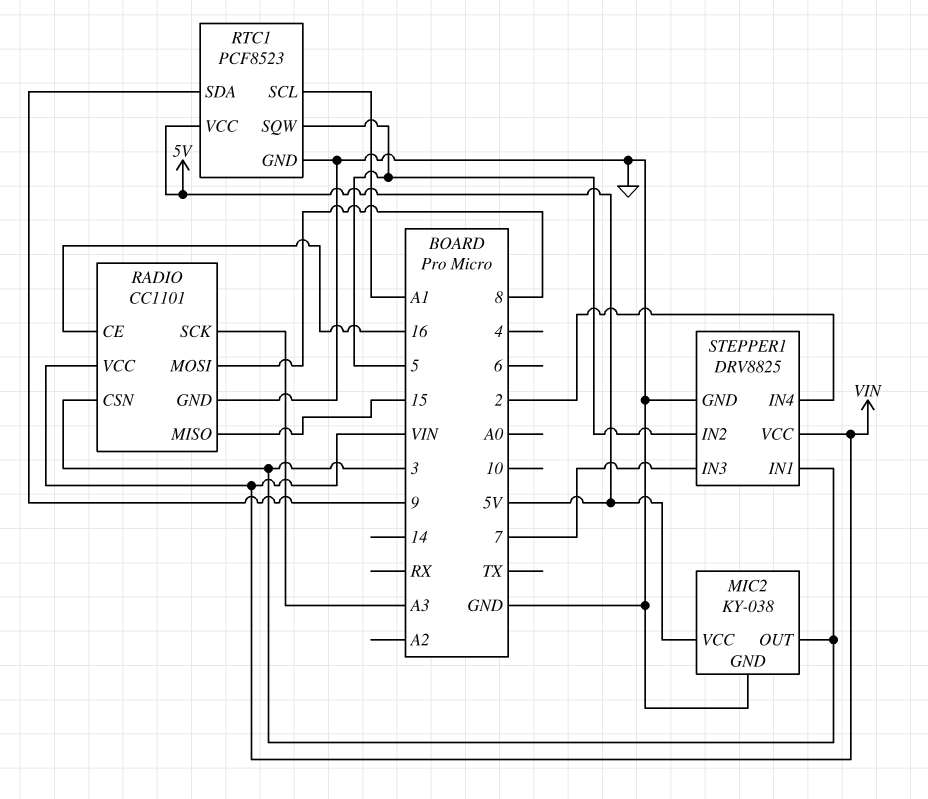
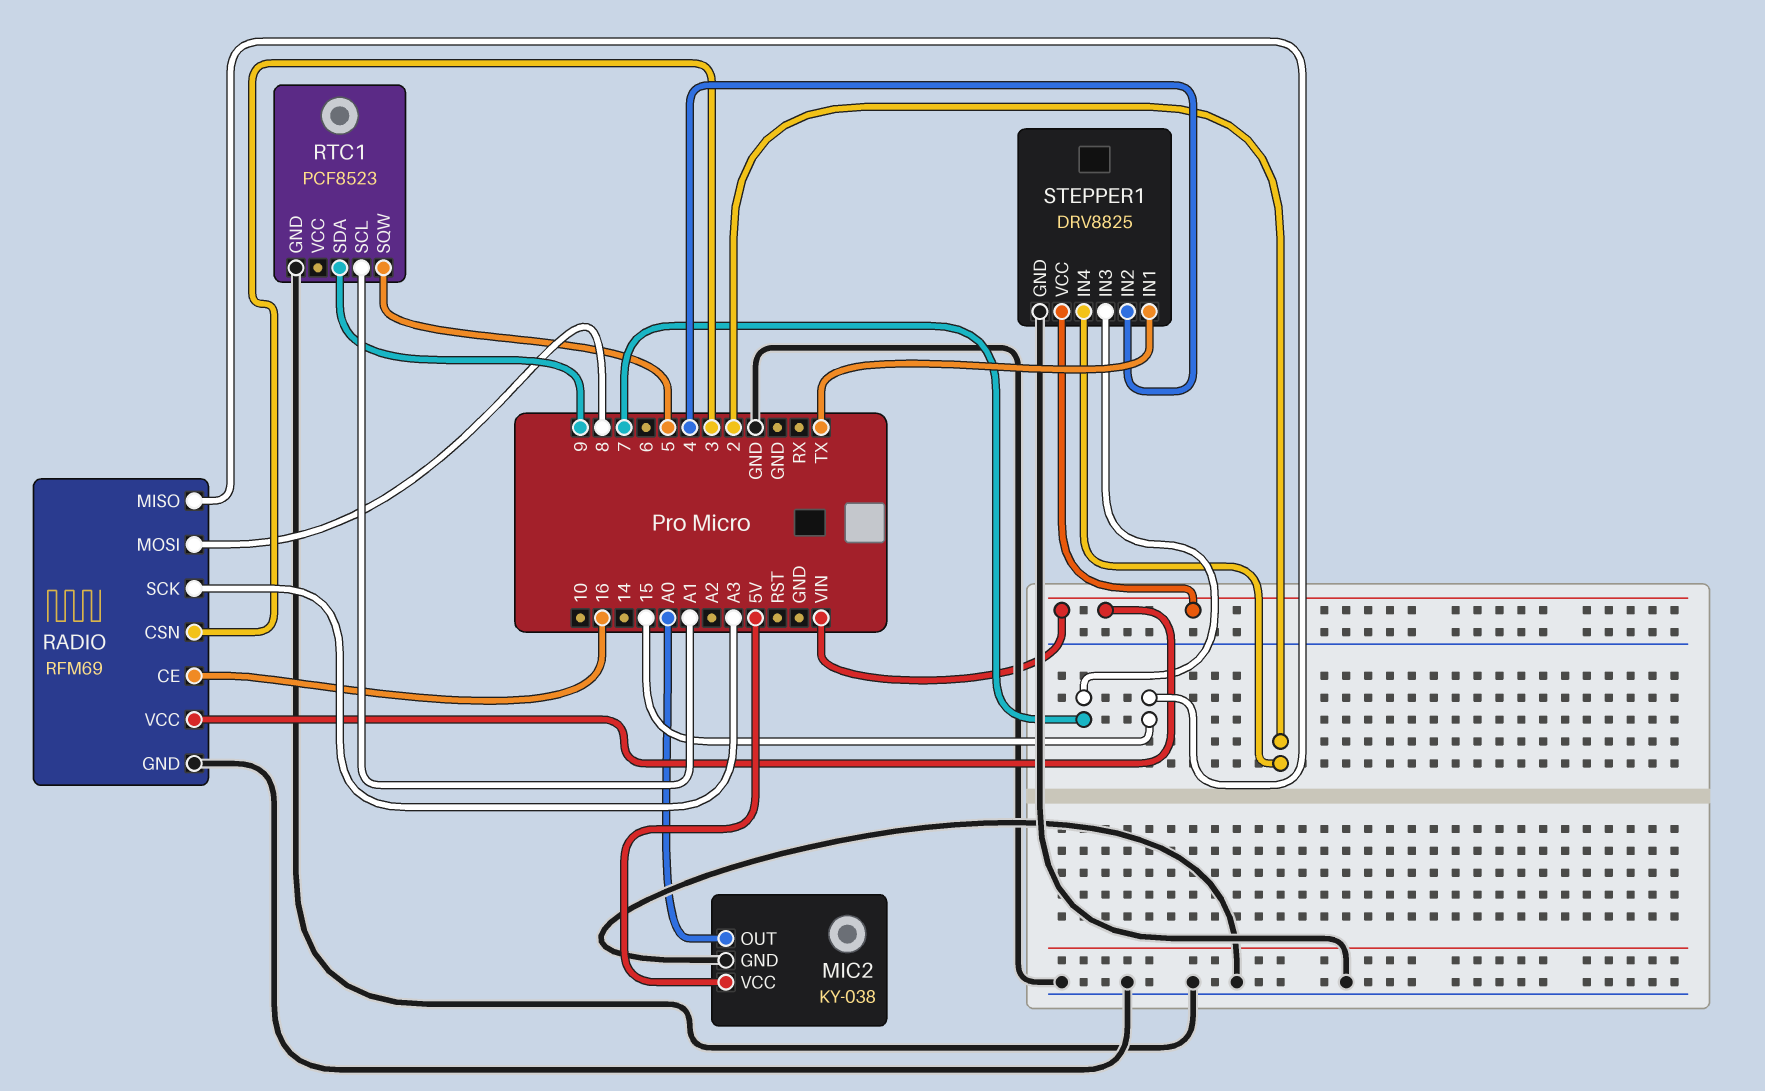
MIC2 pin OUT: 3 -> A0
RADIO: CC1101 -> RFM69
RTC1 pin VCC: 5V -> none
STEPPER1 pin IN1: 3 -> TX
STEPPER1 pin IN2: 5 -> 4

